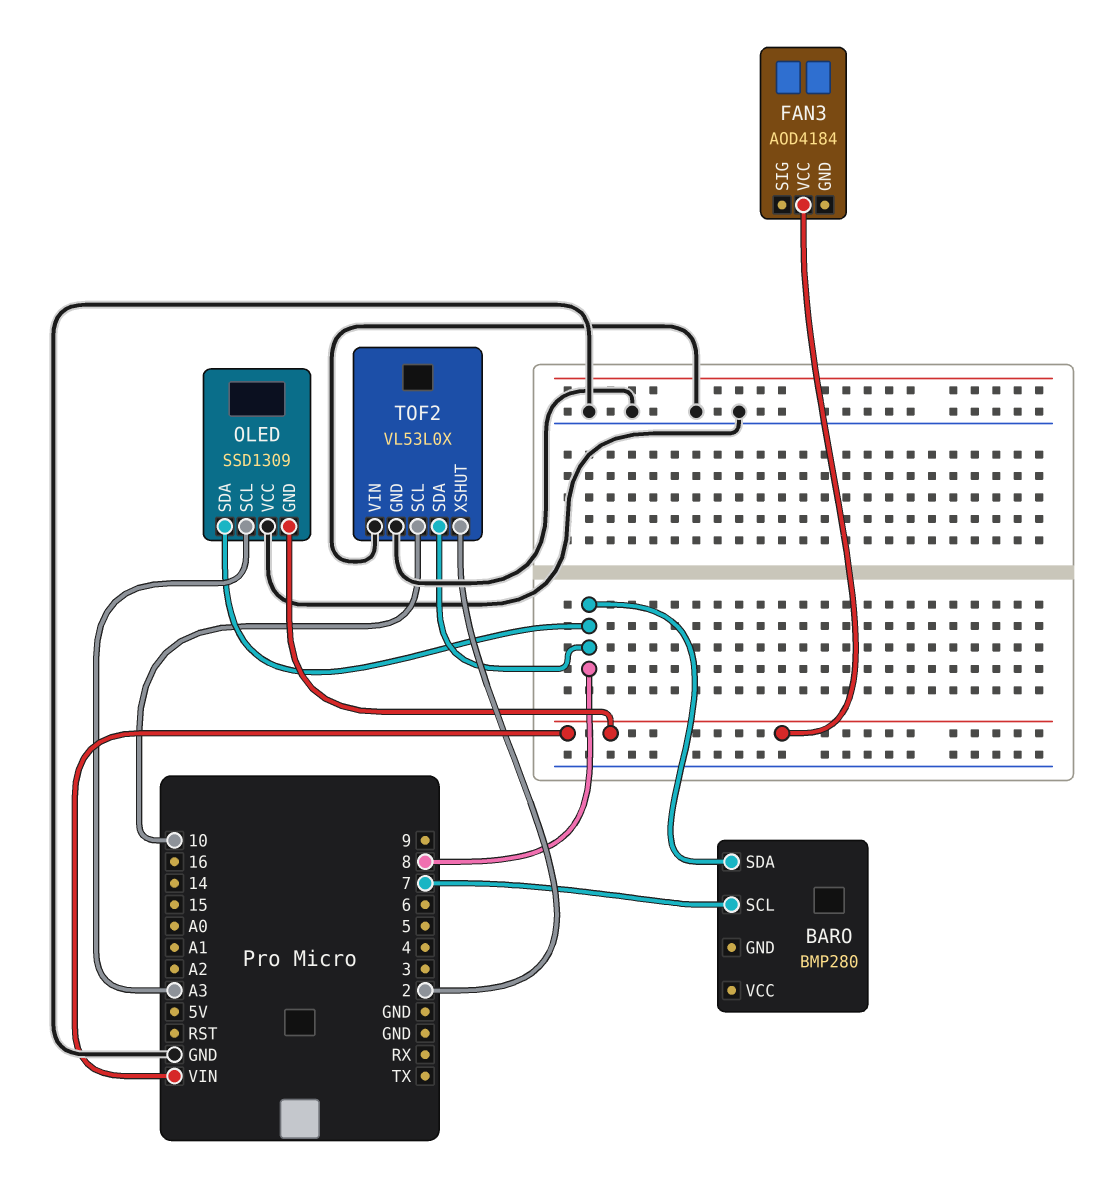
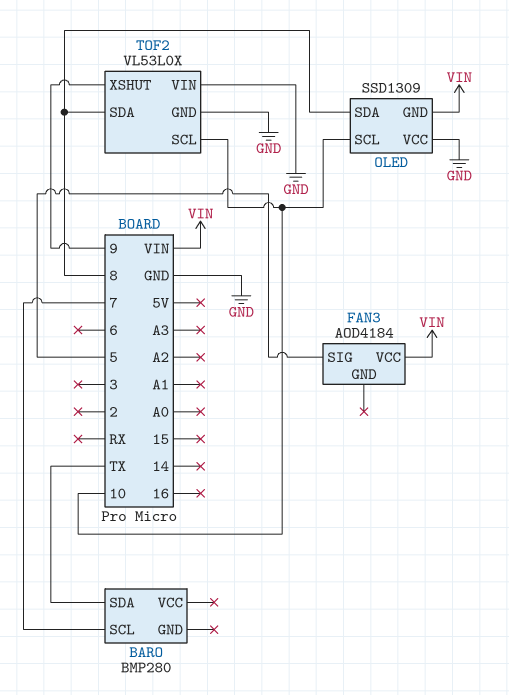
BARO pin SDA: 8 -> TX
FAN3 pin SIG: none -> 5
OLED pin SCL: A3 -> 10
TOF2 pin XSHUT: 2 -> 9

